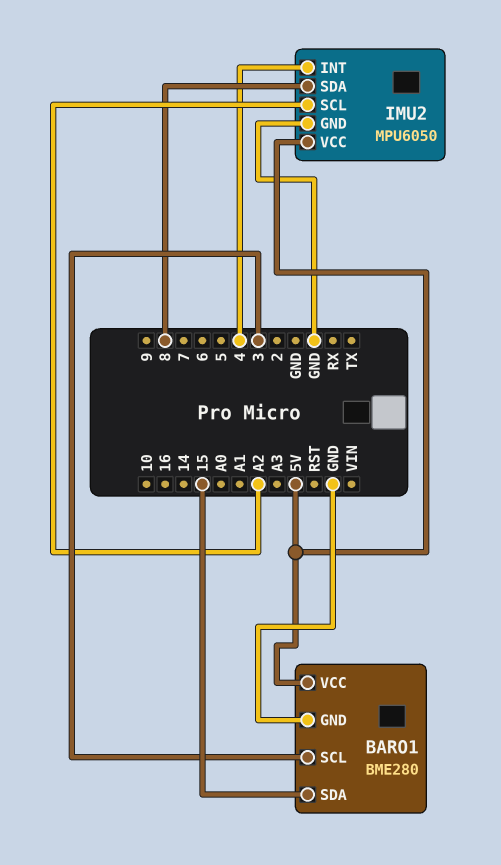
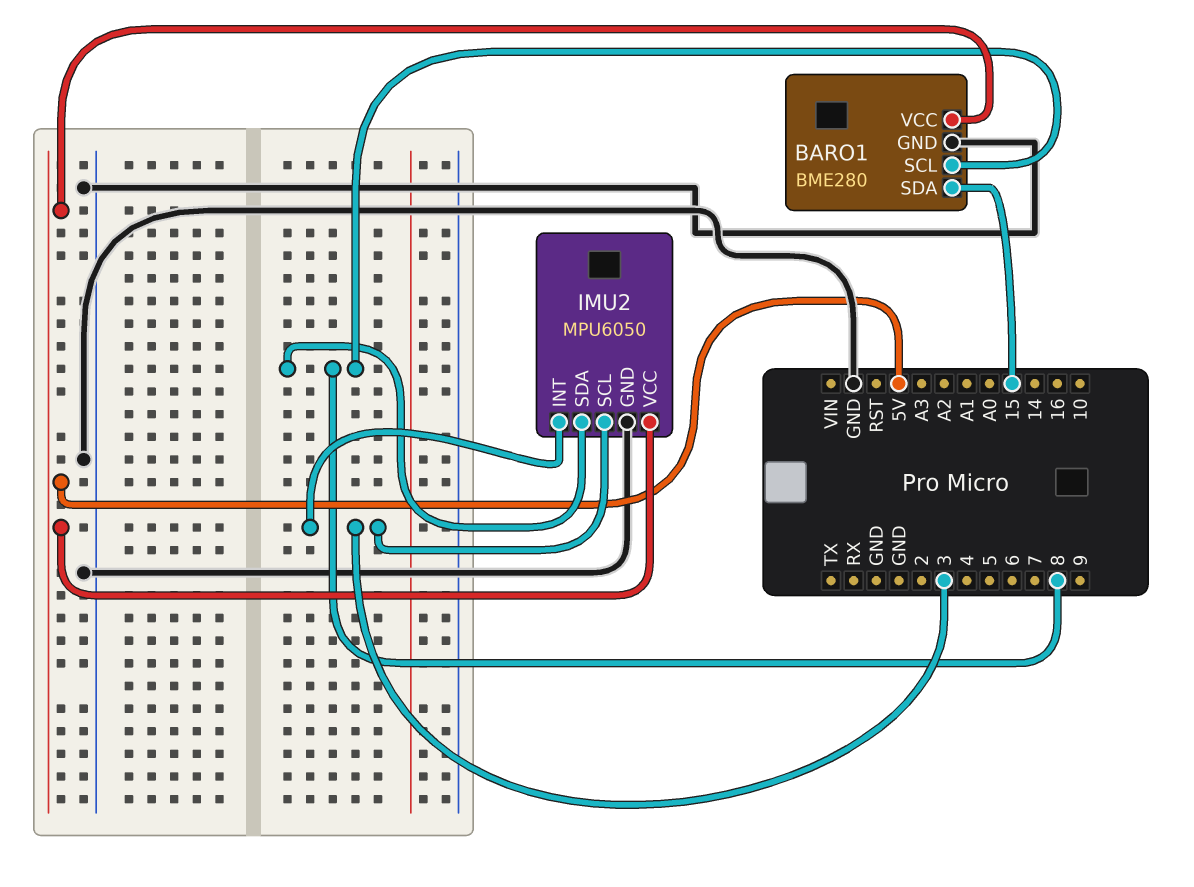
BARO1 pin SCL: 3 -> 8
IMU2 pin INT: 4 -> 3
IMU2 pin SCL: A2 -> 3

